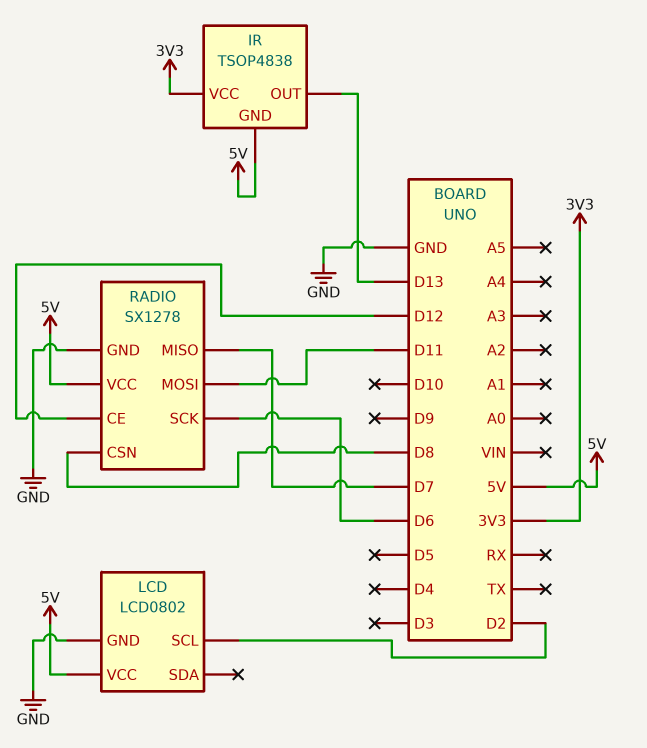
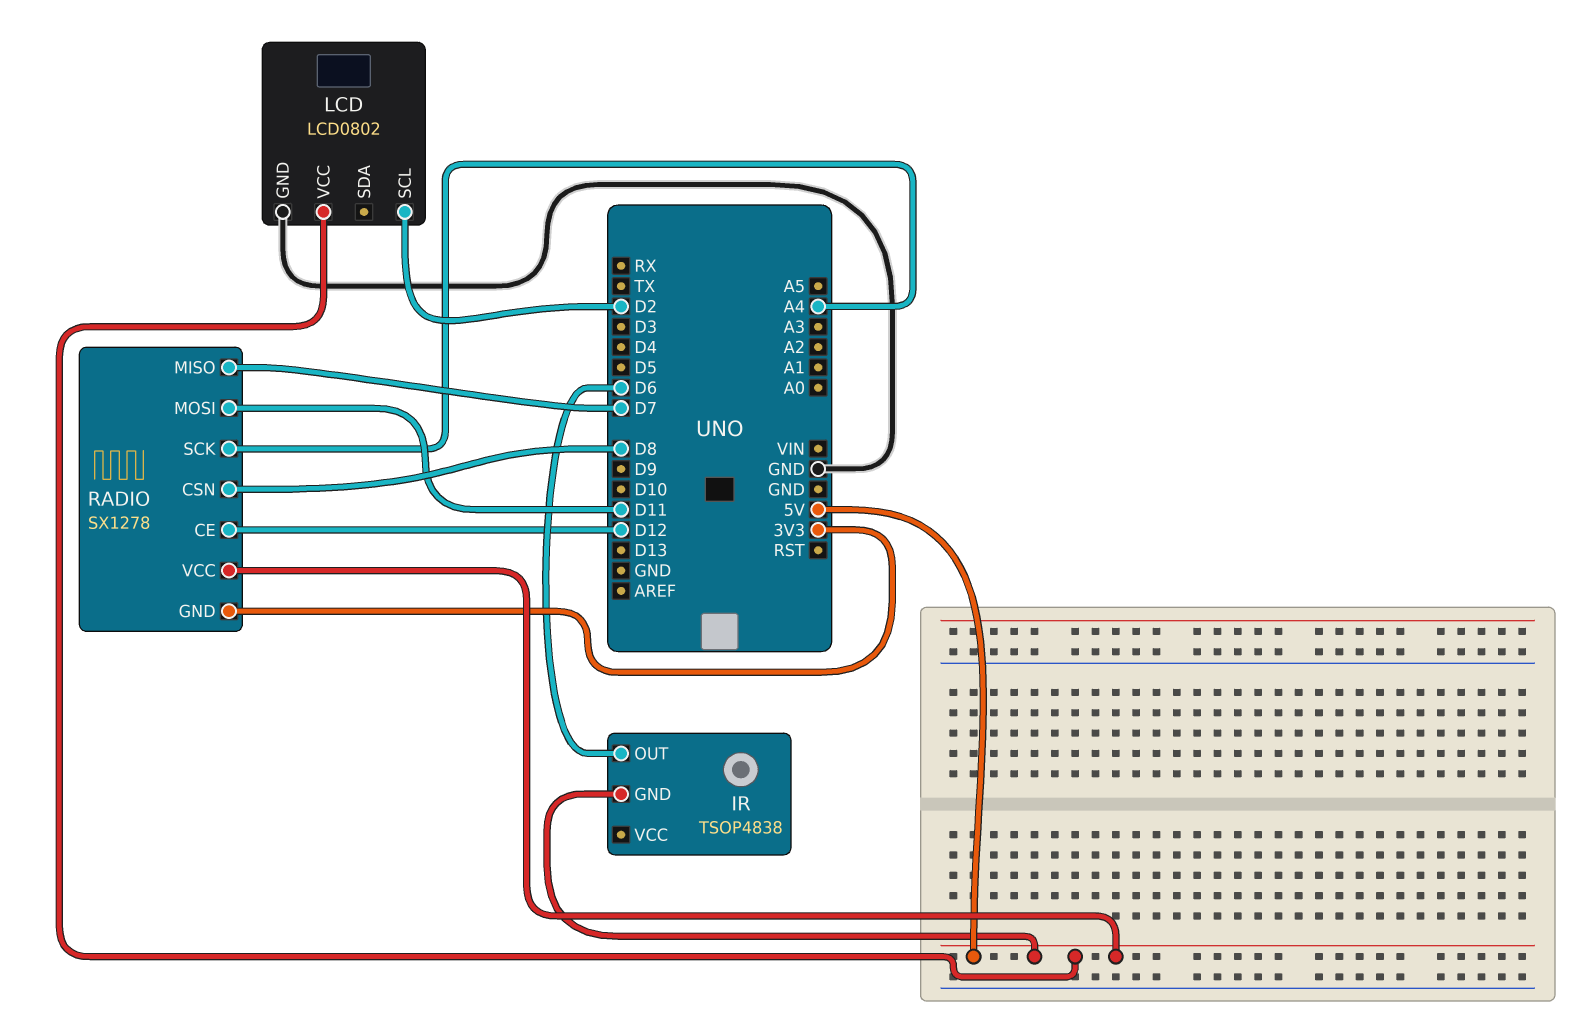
IR pin OUT: D13 -> D6
IR pin VCC: 3V3 -> none
RADIO pin GND: GND -> 3V3
RADIO pin SCK: D6 -> A4

